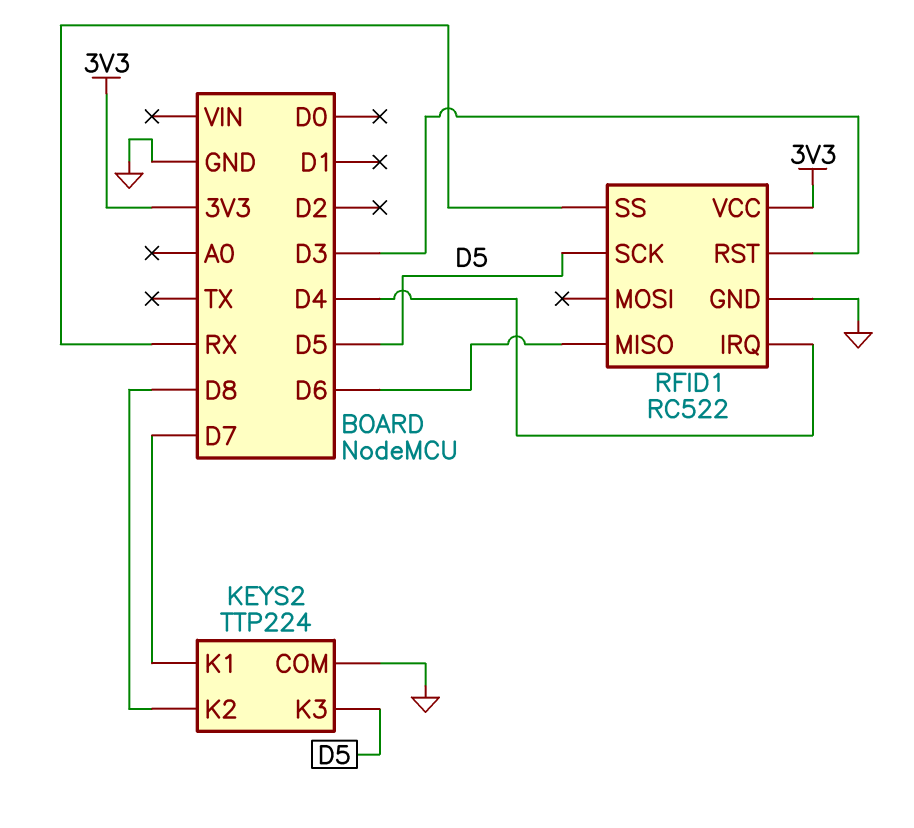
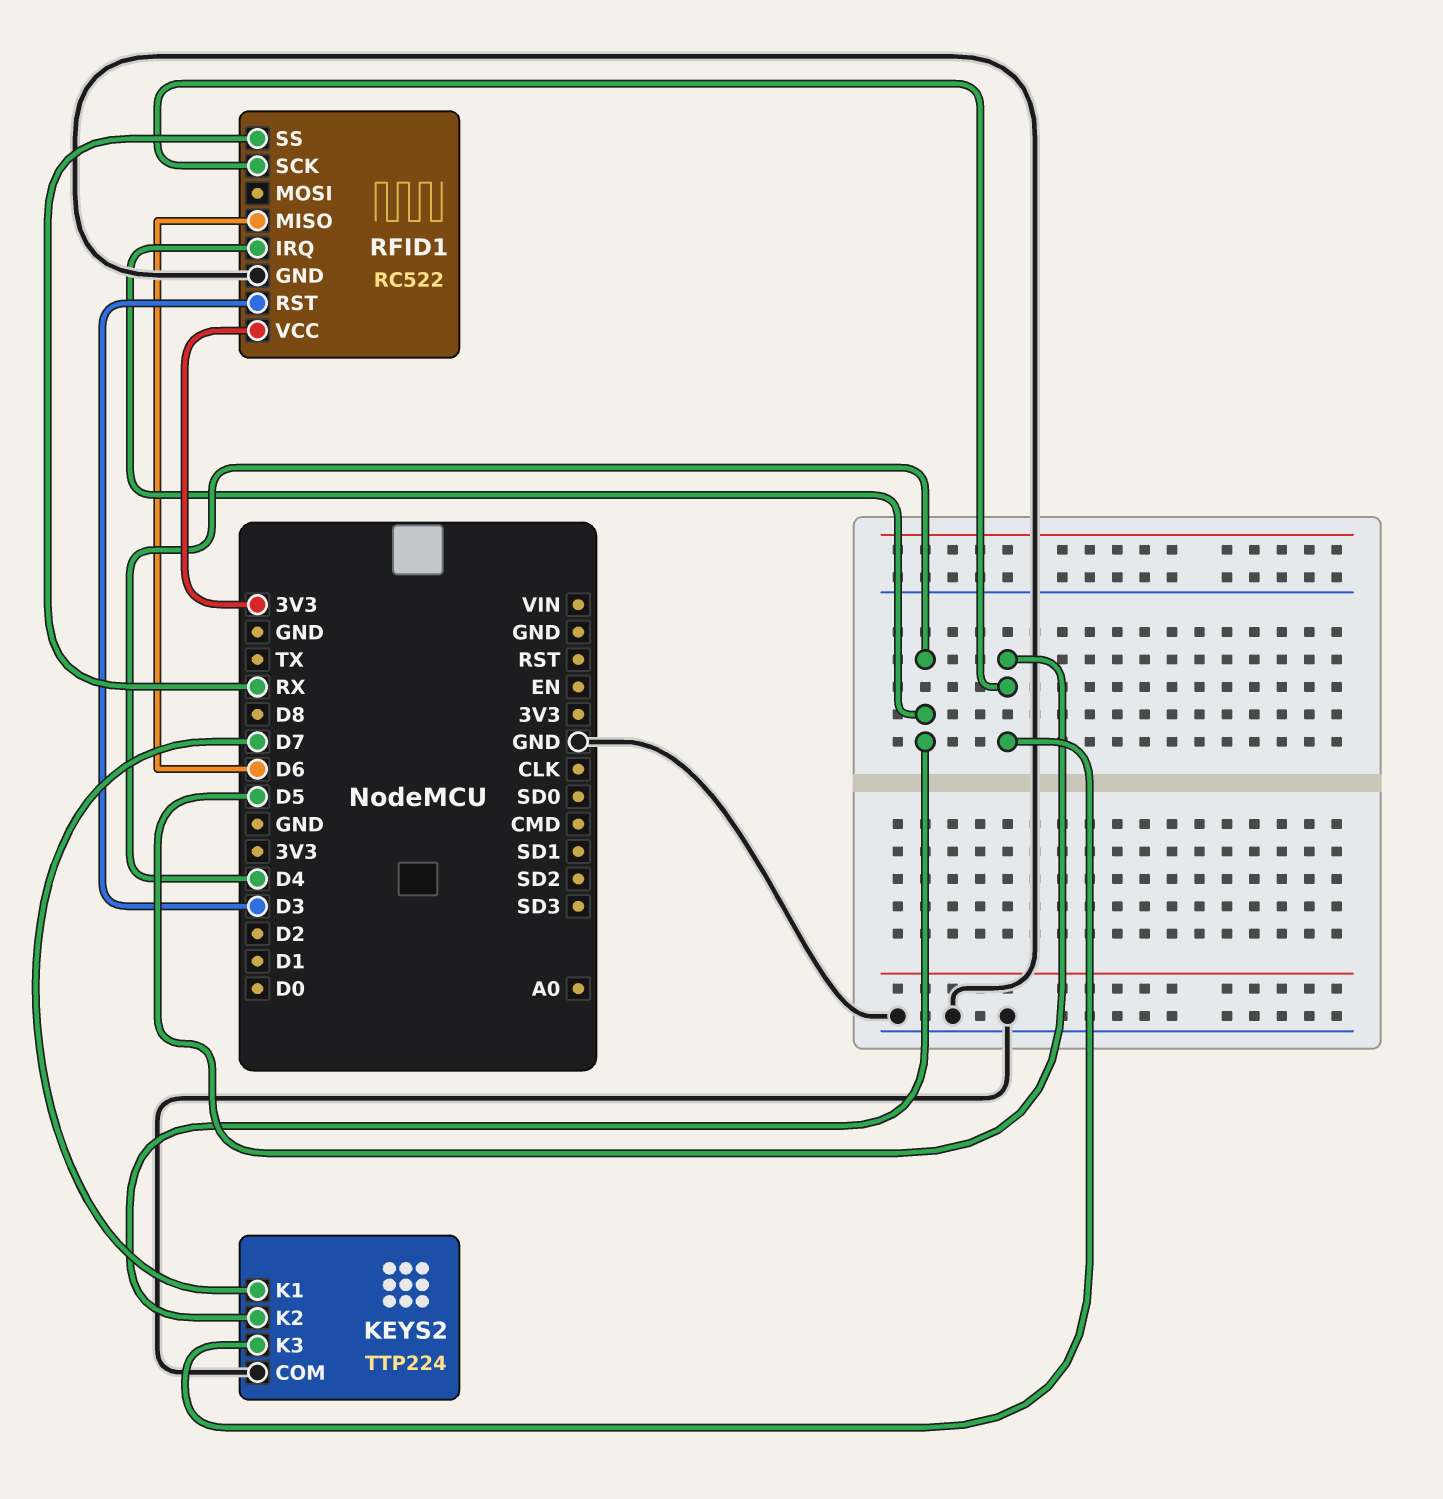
KEYS2 pin K2: D8 -> D4

